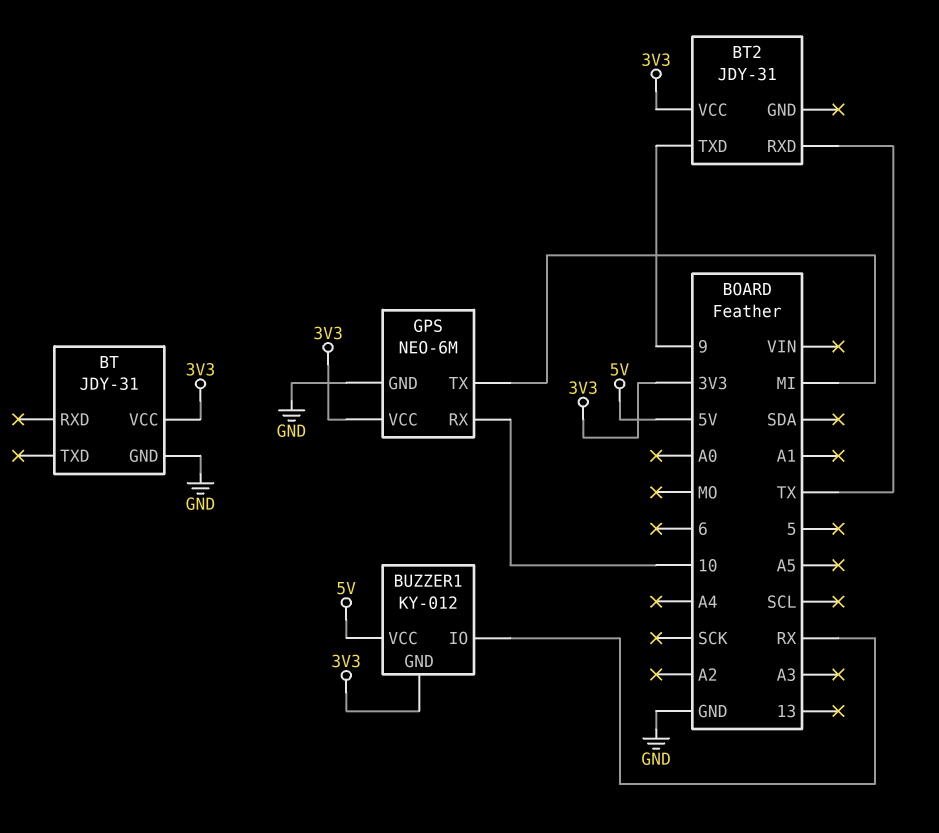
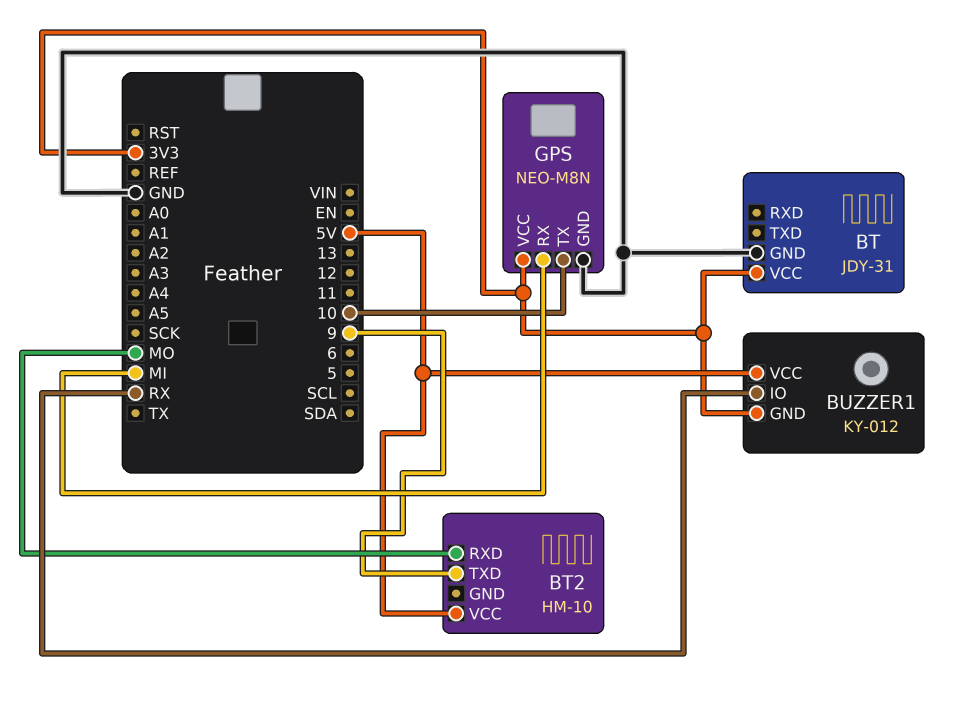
BT2: JDY-31 -> HM-10
BT2 pin RXD: TX -> MO
BT2 pin VCC: 3V3 -> 5V
GPS: NEO-6M -> NEO-M8N
GPS pin RX: 10 -> MI
GPS pin TX: MI -> 10

